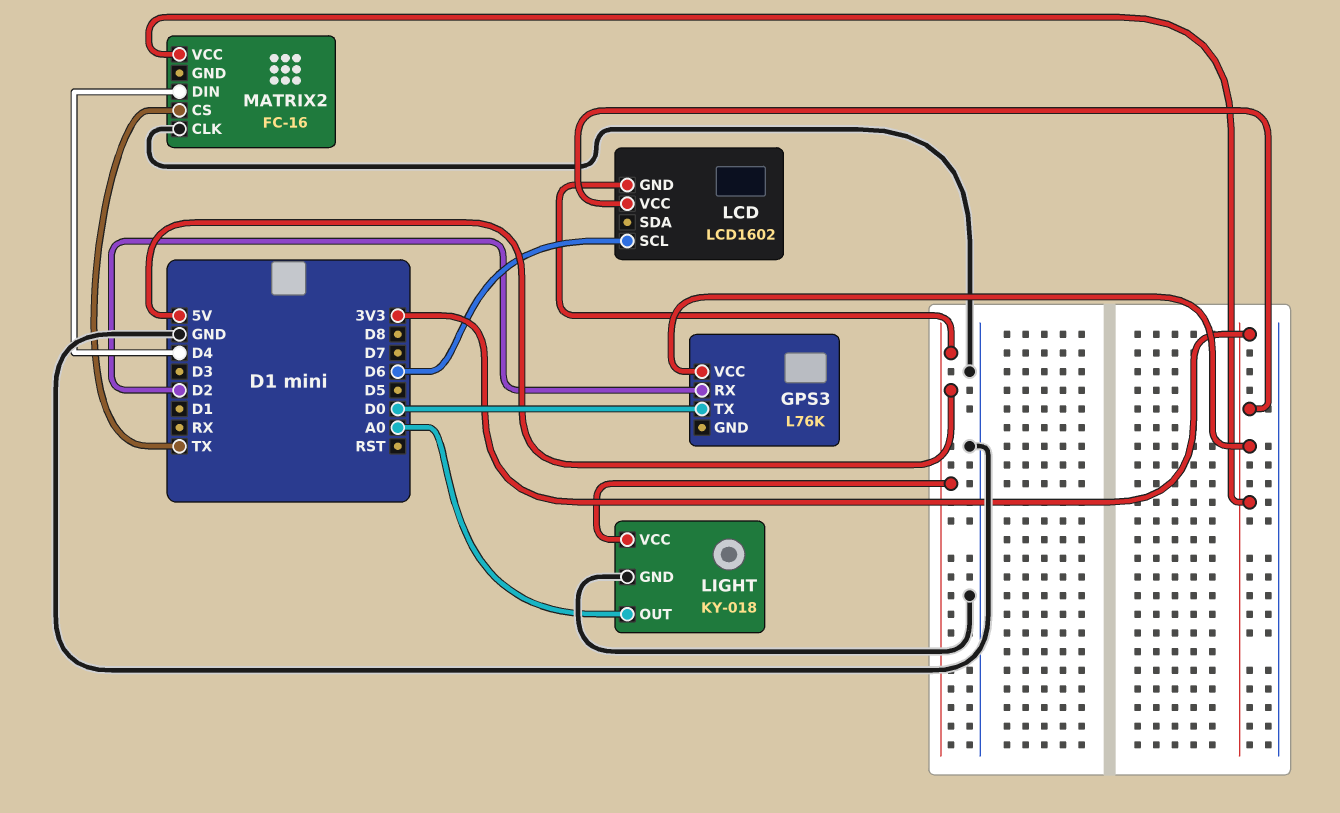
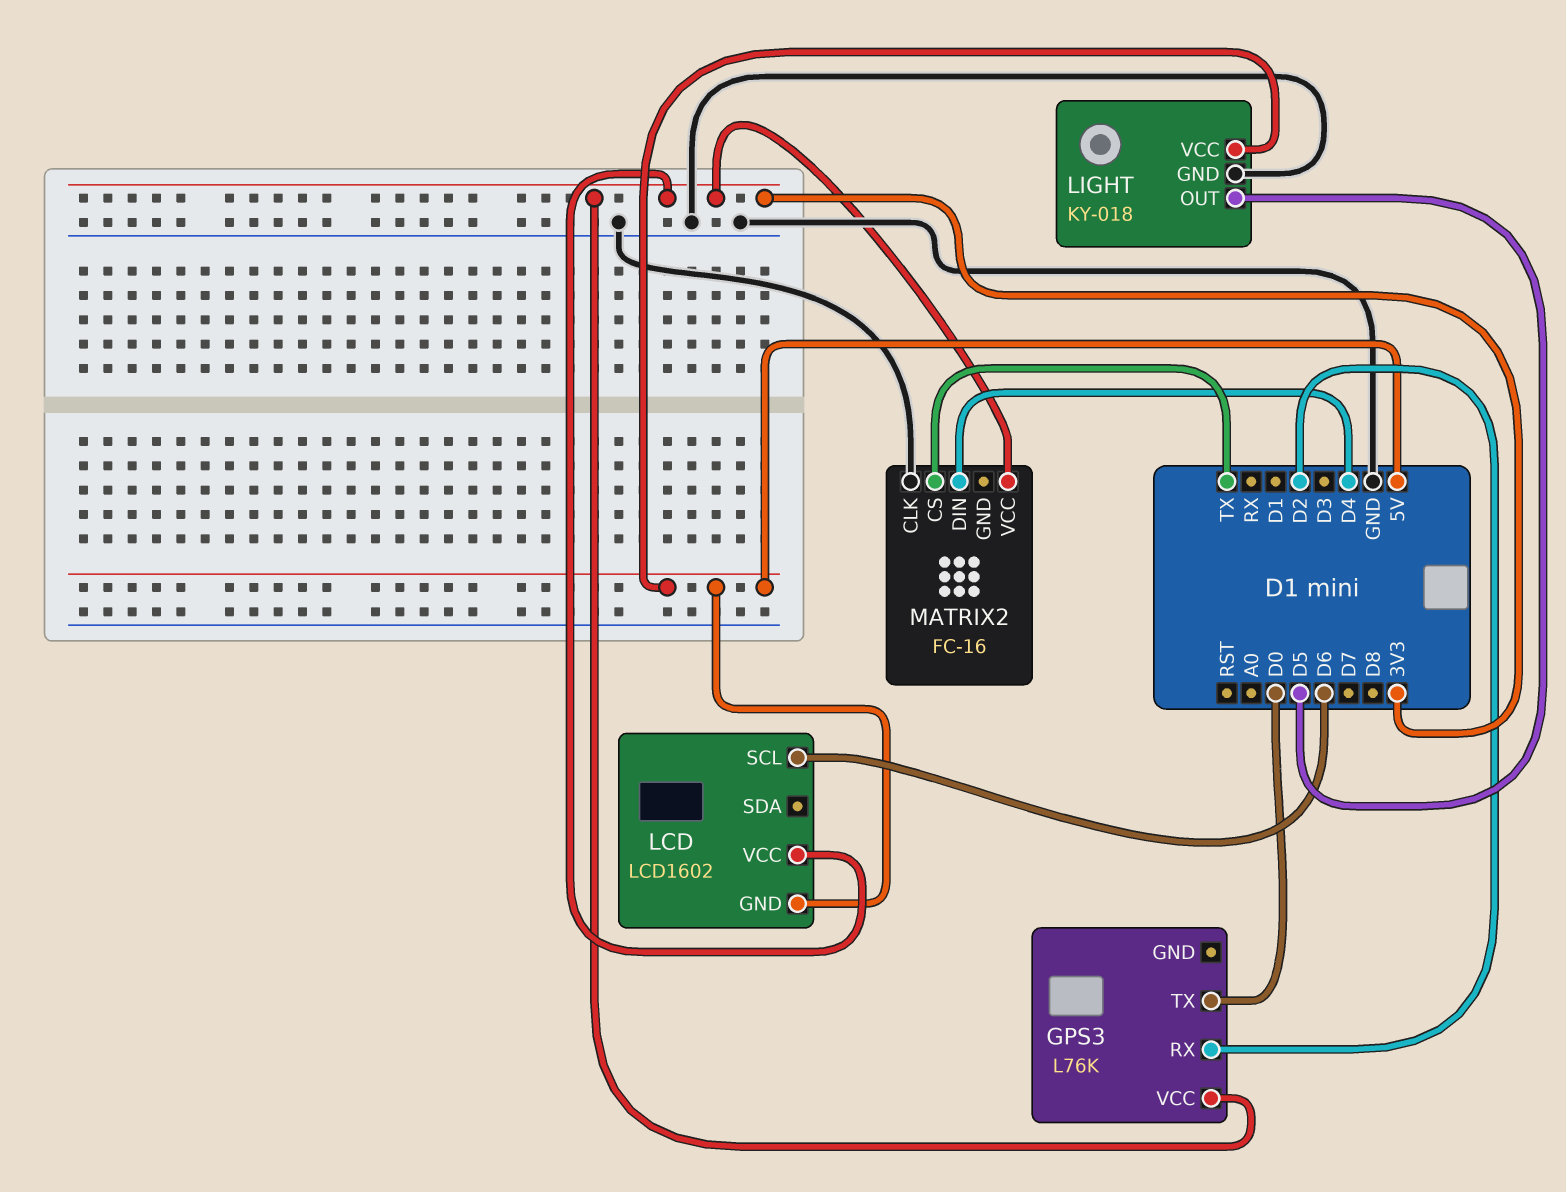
LIGHT pin OUT: A0 -> D5

